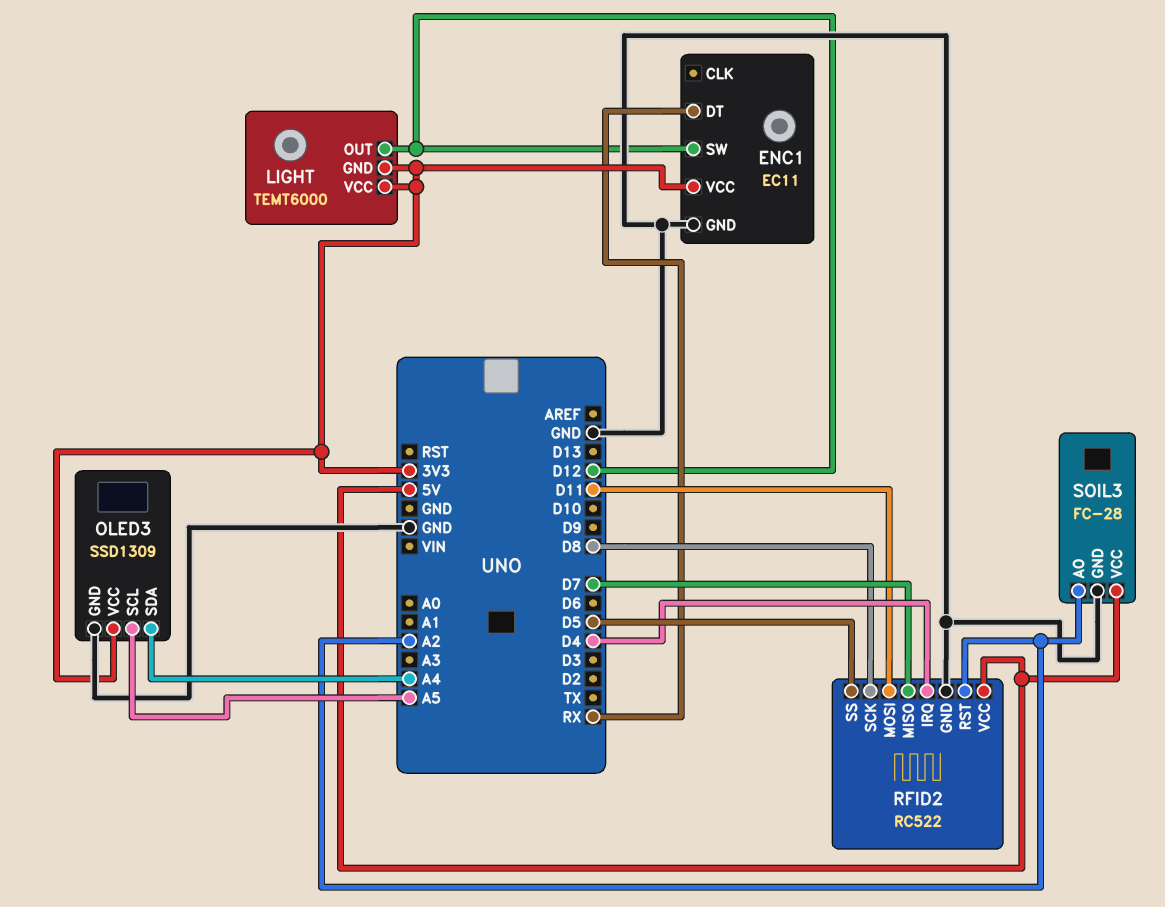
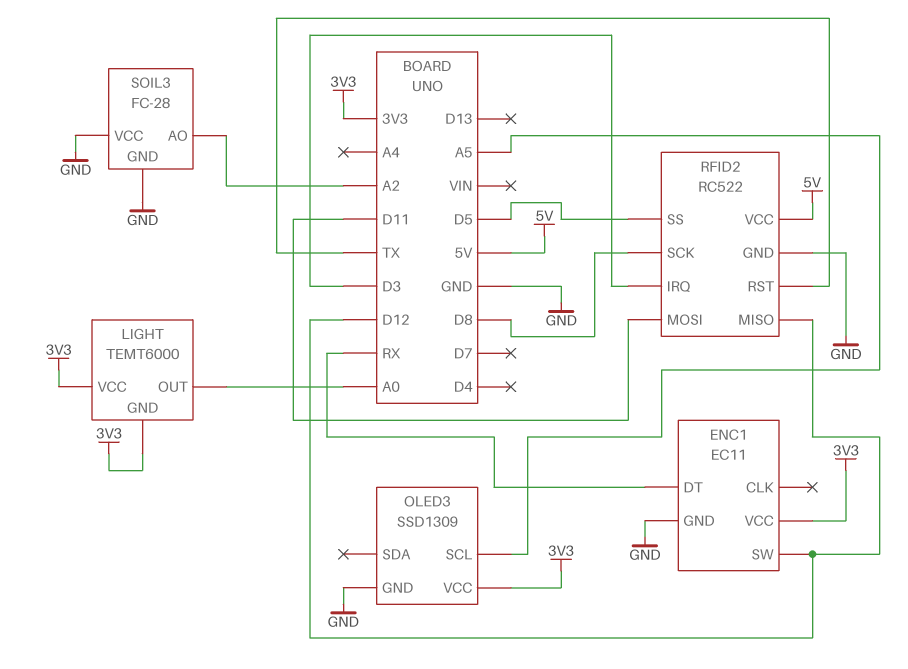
LIGHT pin OUT: D12 -> A0
OLED3 pin SDA: A4 -> none
RFID2 pin IRQ: D4 -> D3
RFID2 pin MISO: D7 -> D12
RFID2 pin RST: A2 -> TX
SOIL3 pin VCC: 5V -> GND

